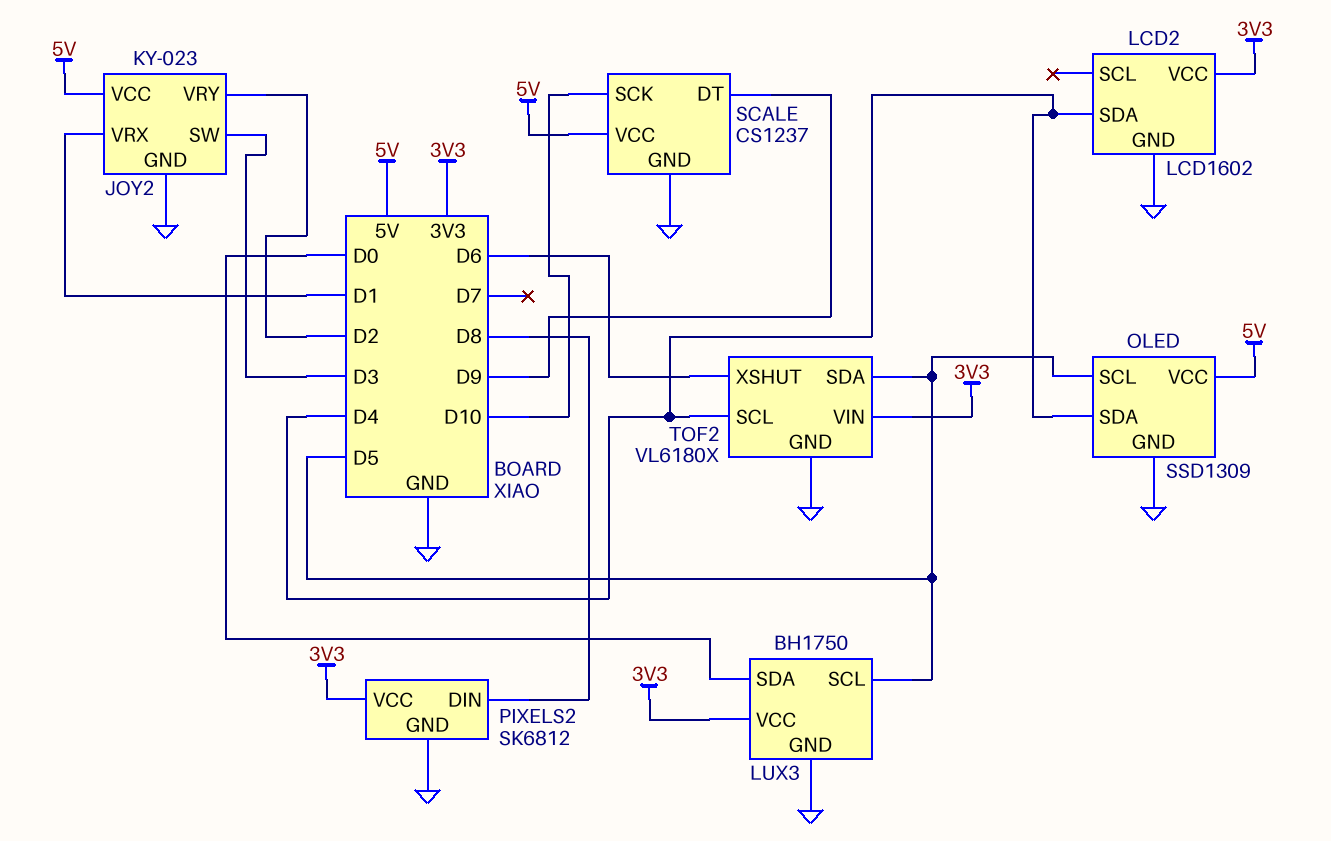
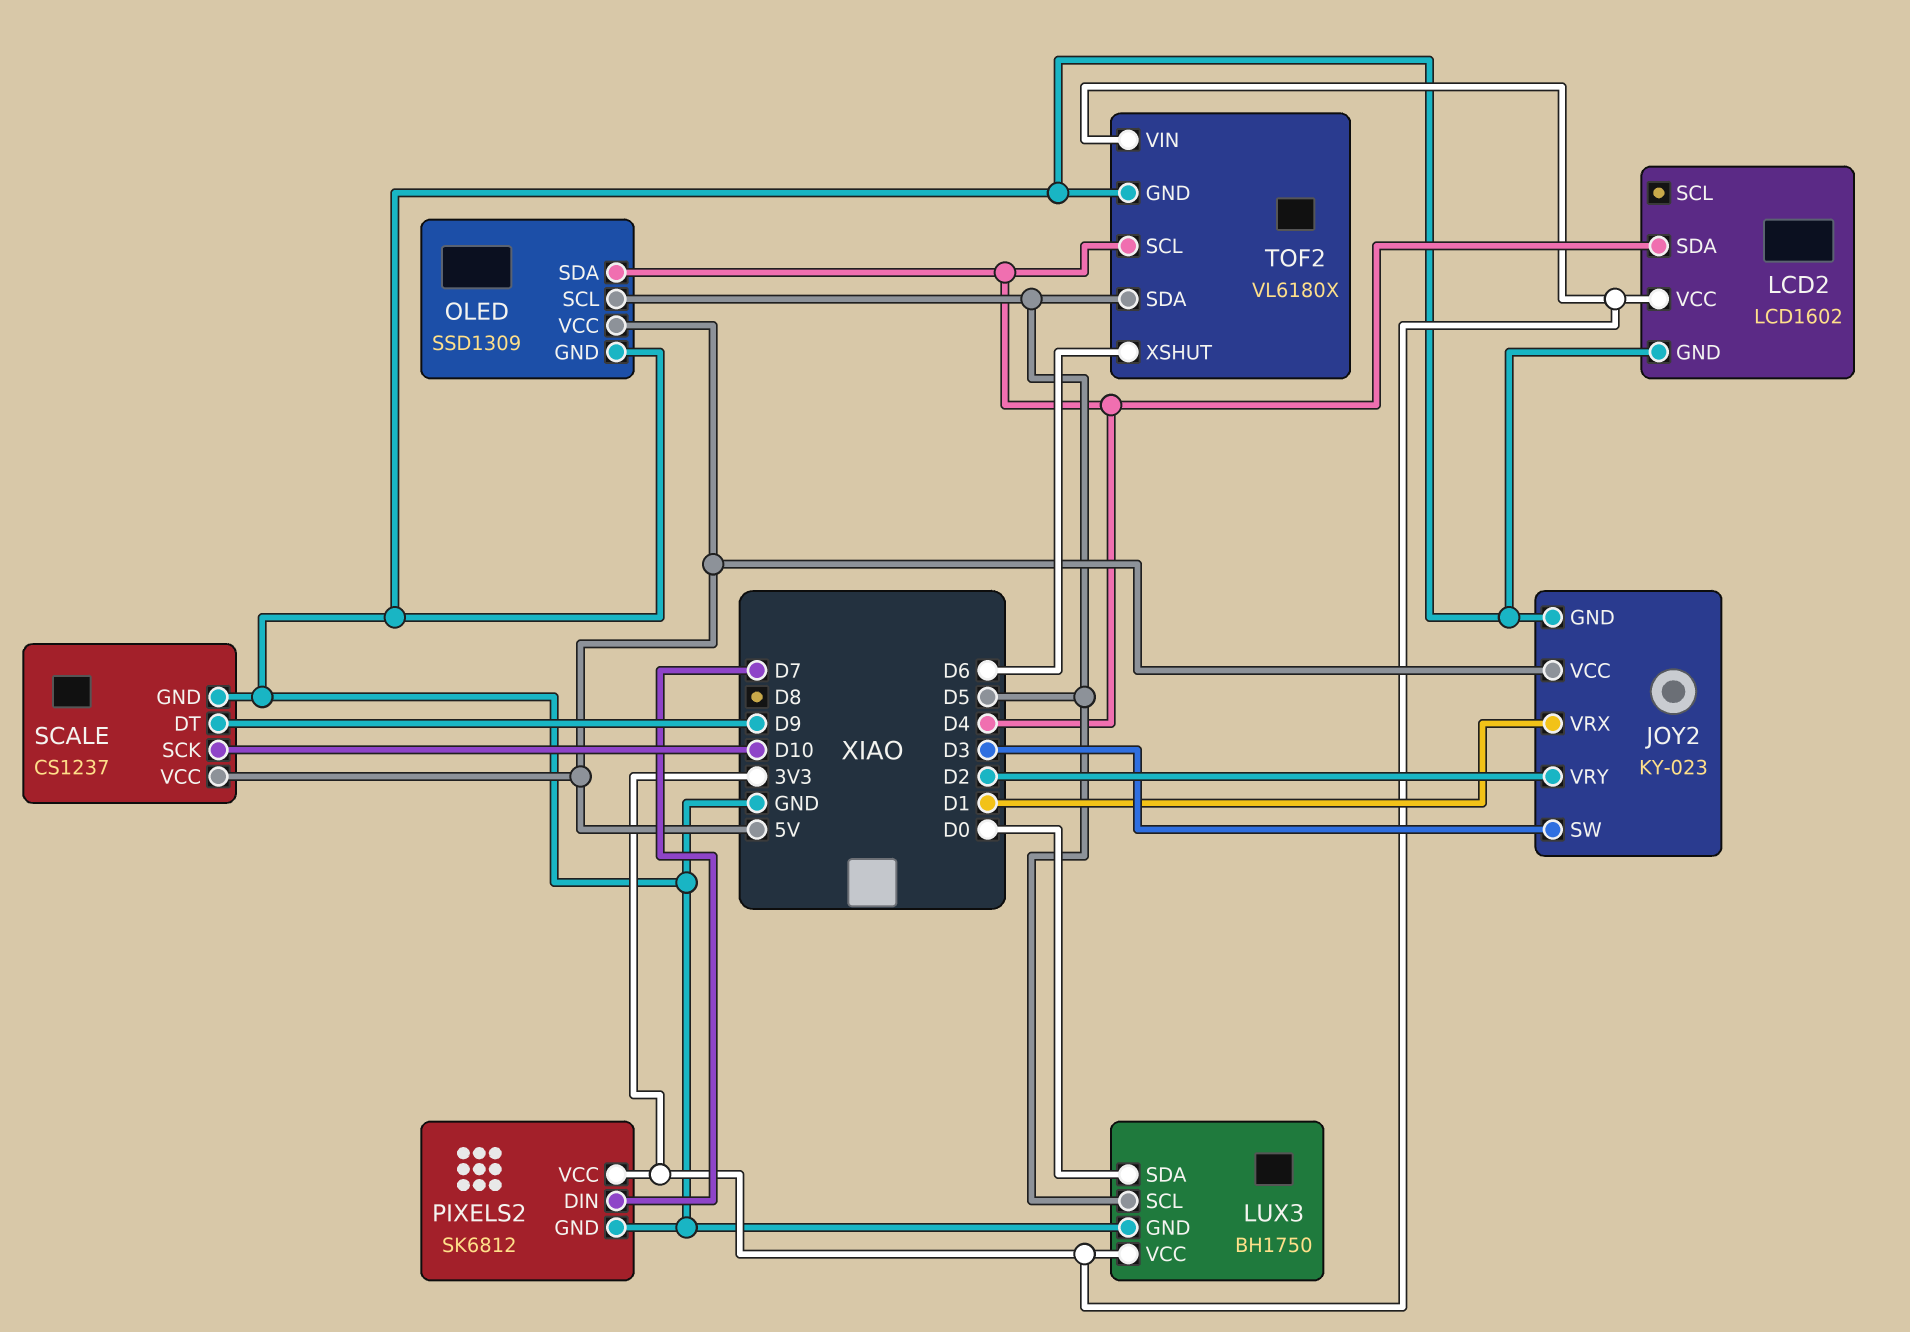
PIXELS2 pin DIN: D8 -> D7

